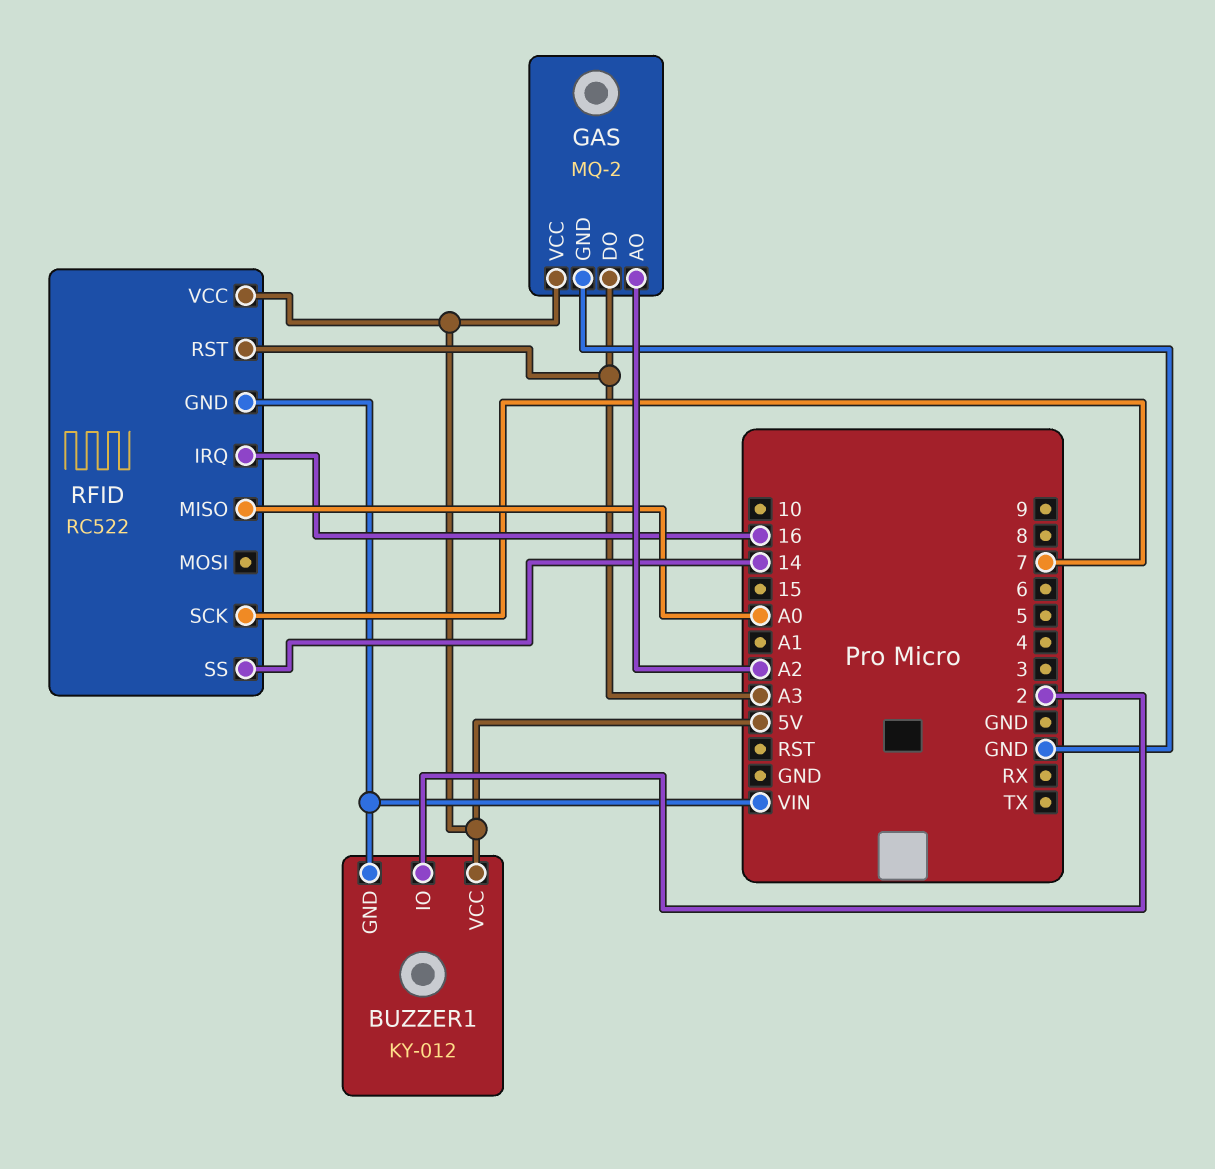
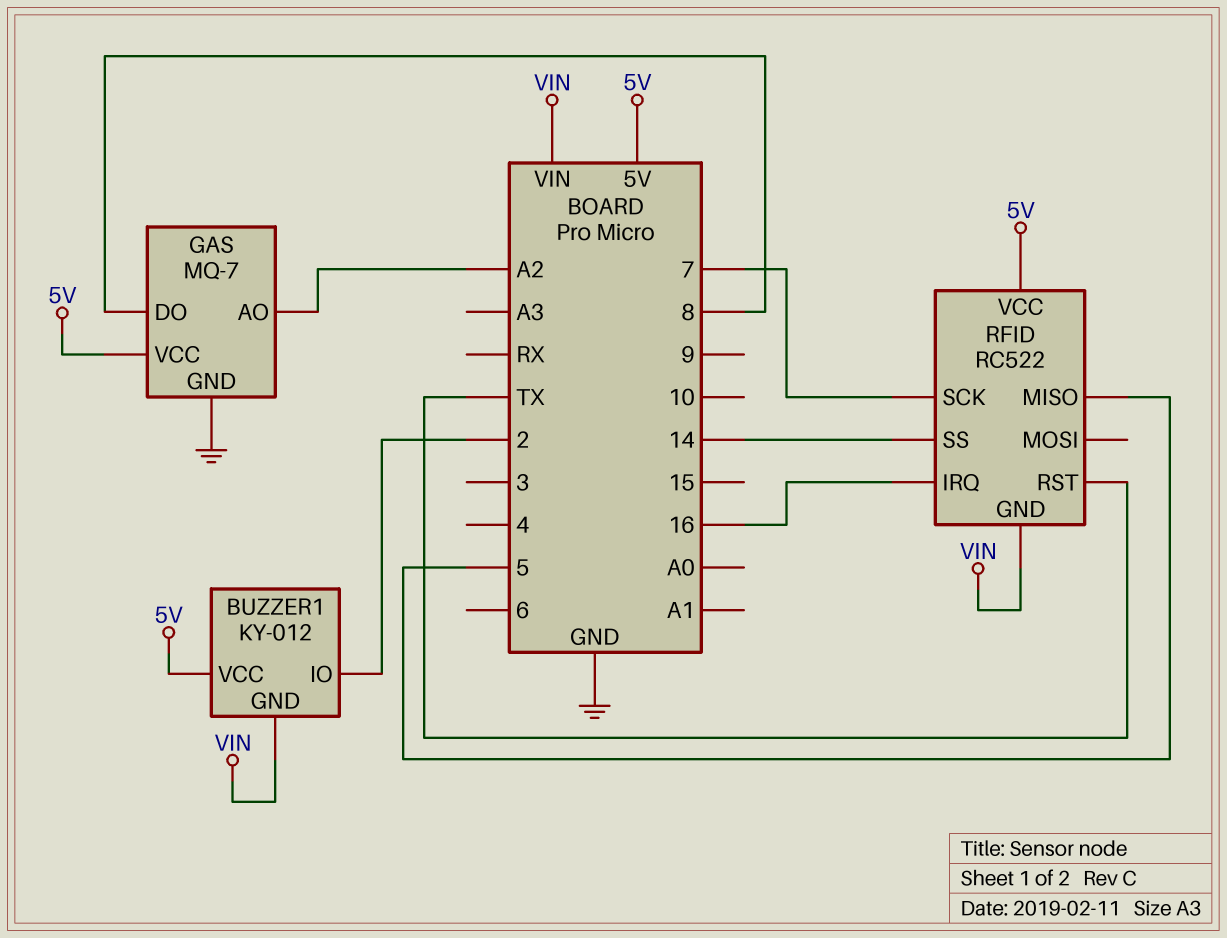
GAS: MQ-2 -> MQ-7
GAS pin DO: A3 -> 8
RFID pin MISO: A0 -> 5
RFID pin RST: A3 -> TX

